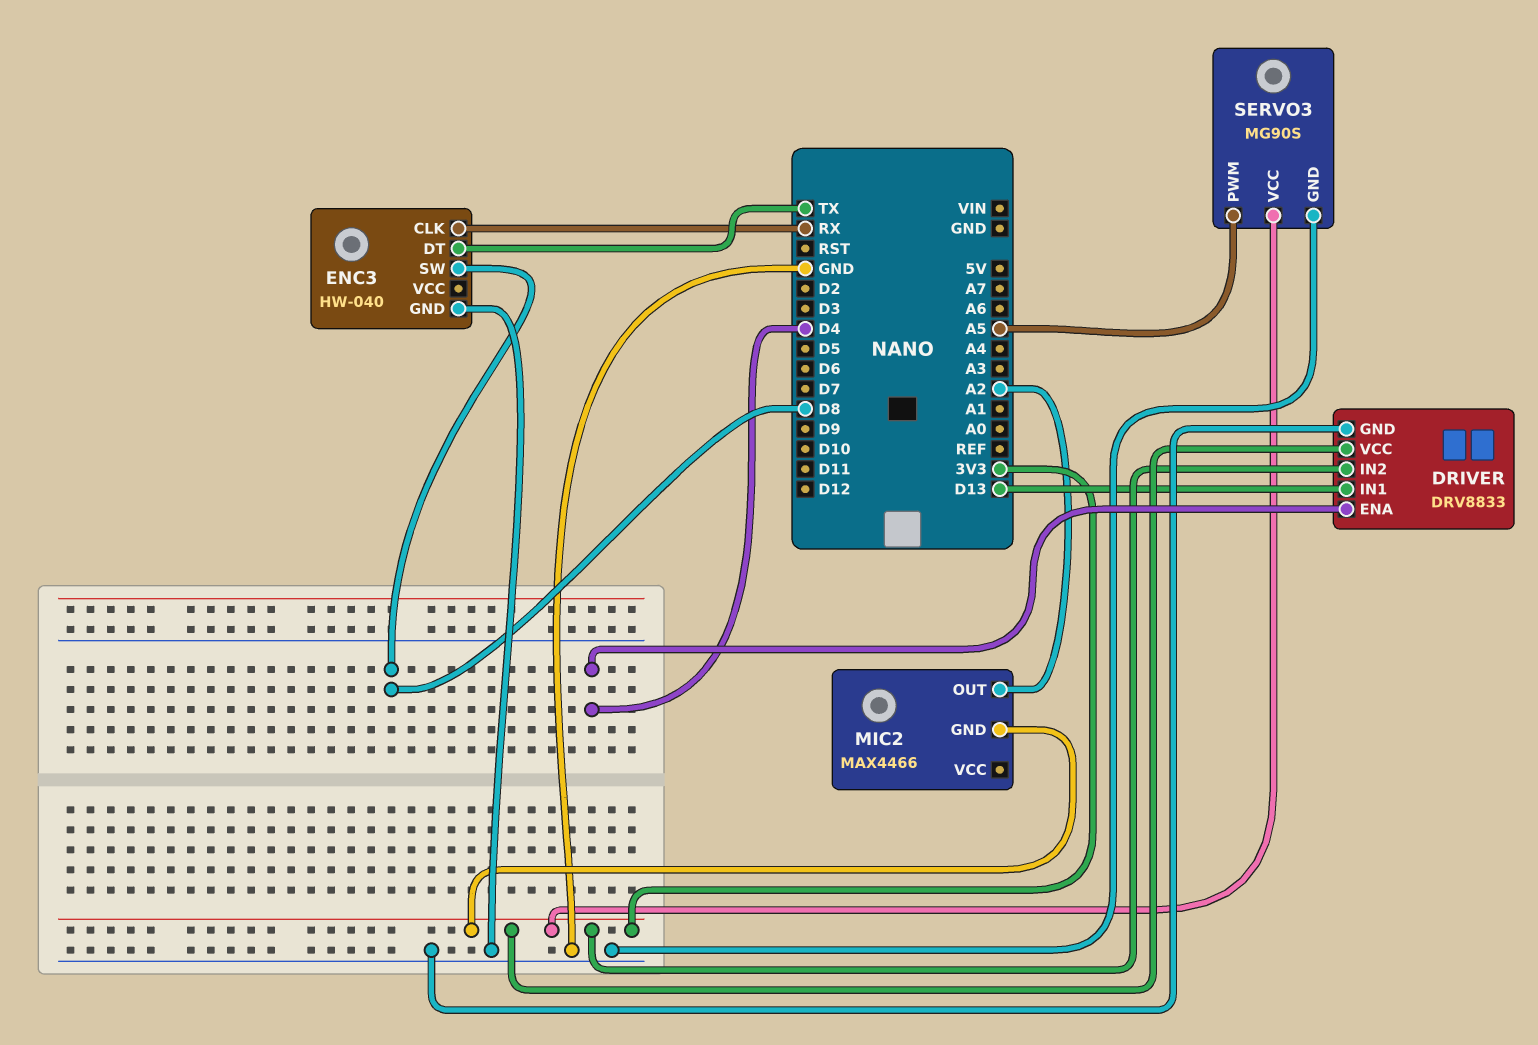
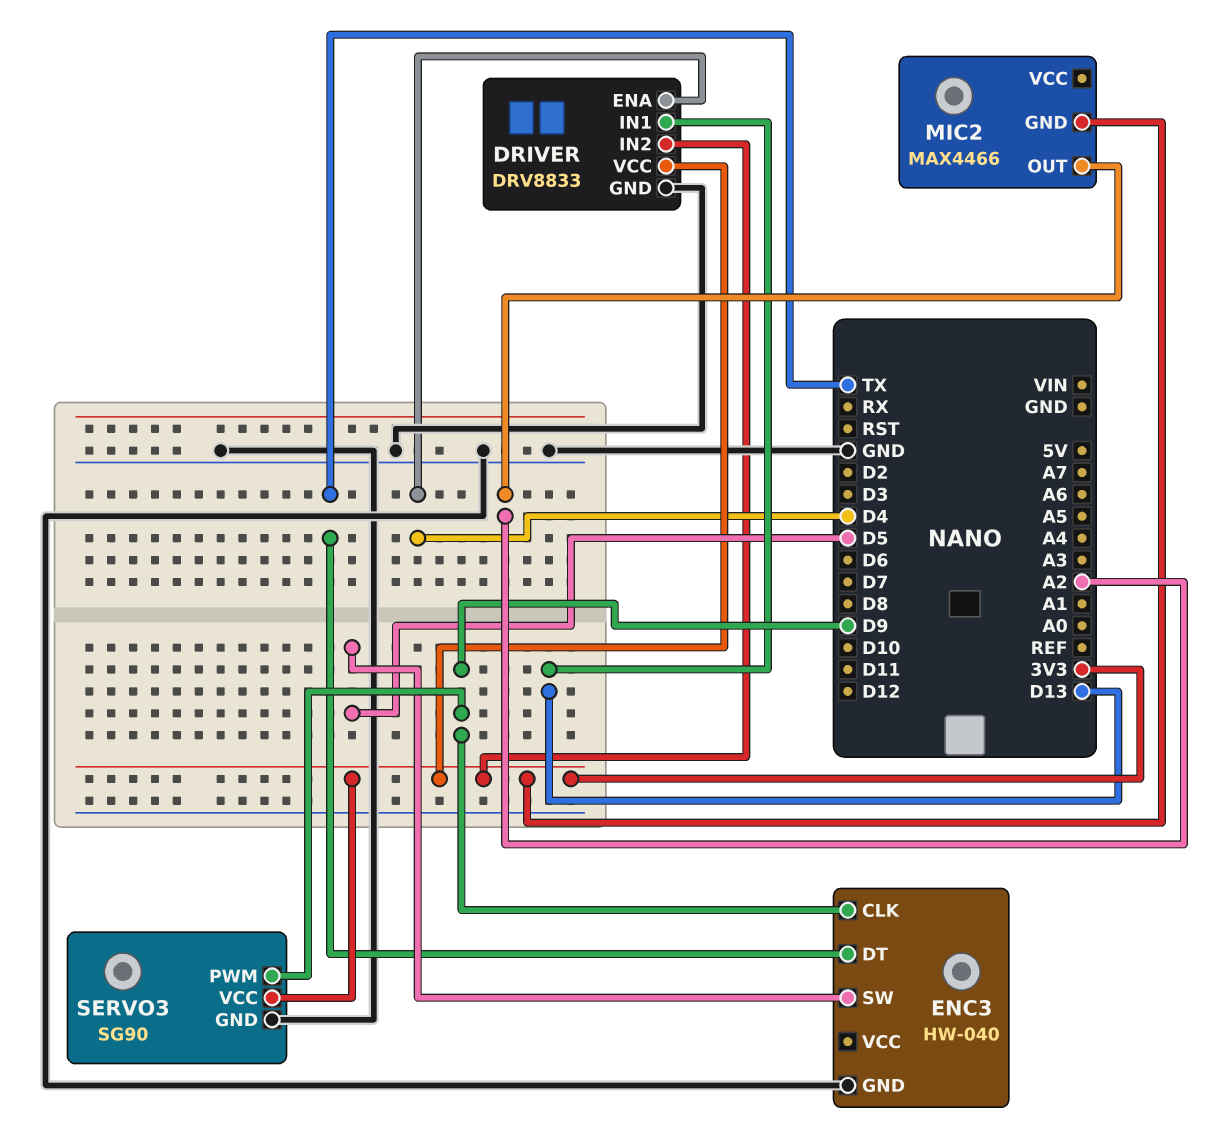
ENC3 pin CLK: RX -> D9
ENC3 pin SW: D8 -> D5
SERVO3: MG90S -> SG90
SERVO3 pin PWM: A5 -> D9

